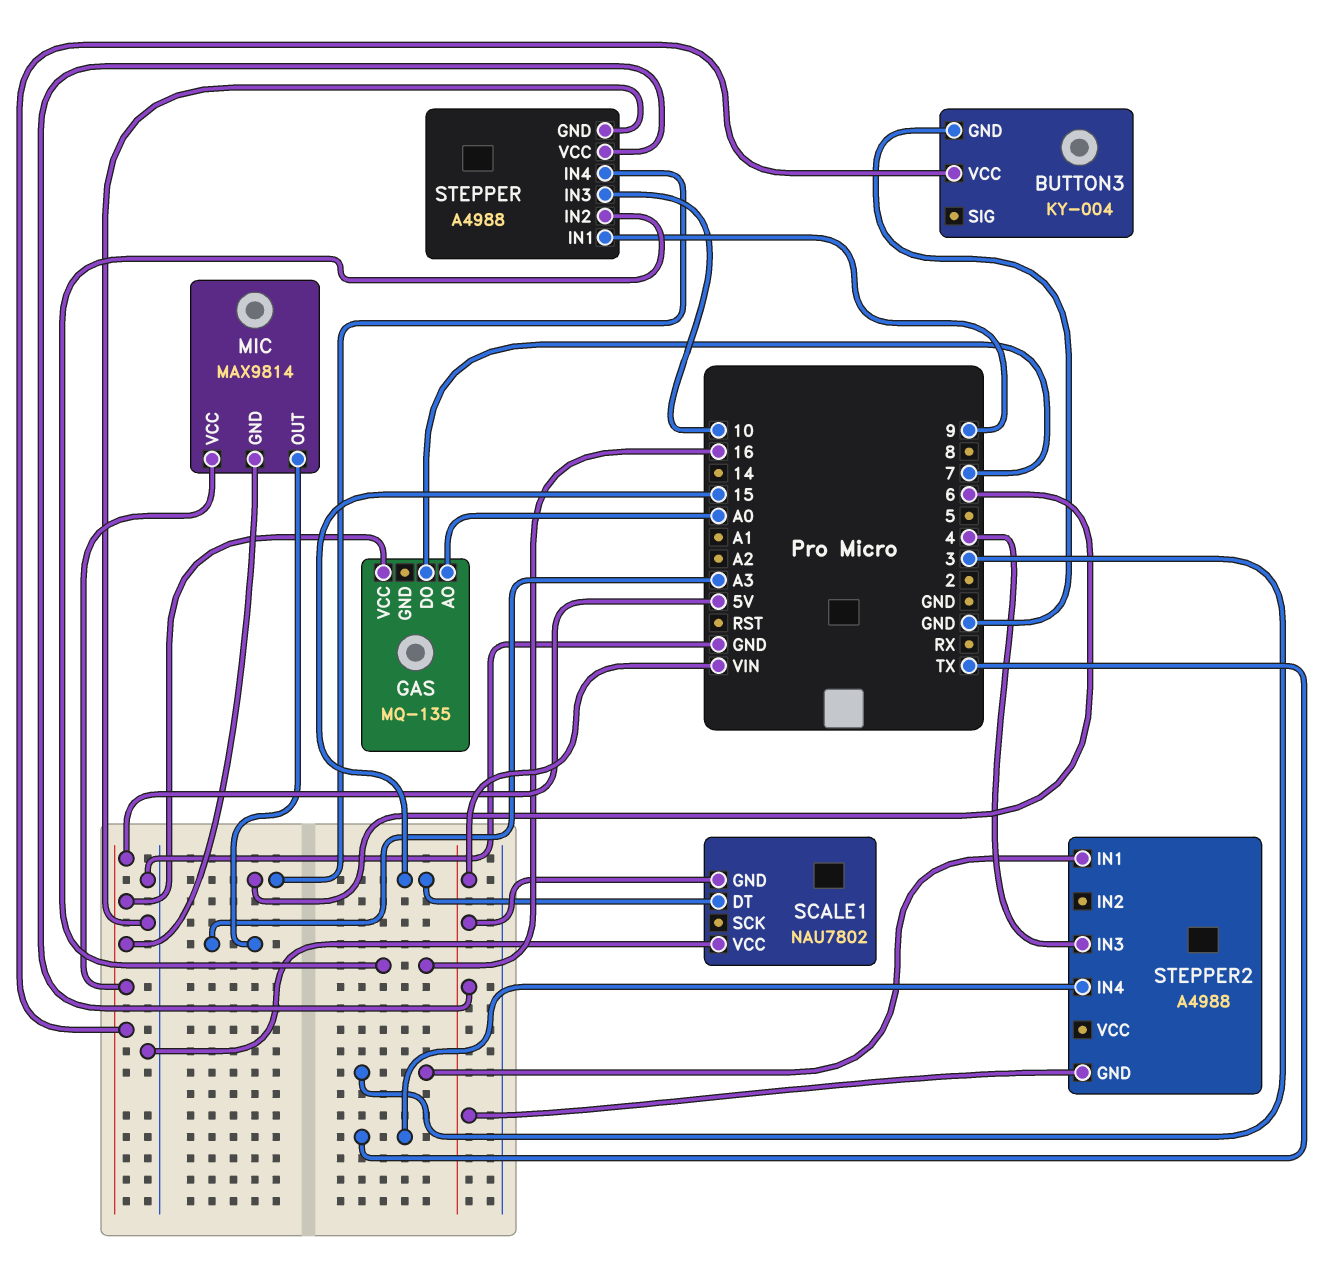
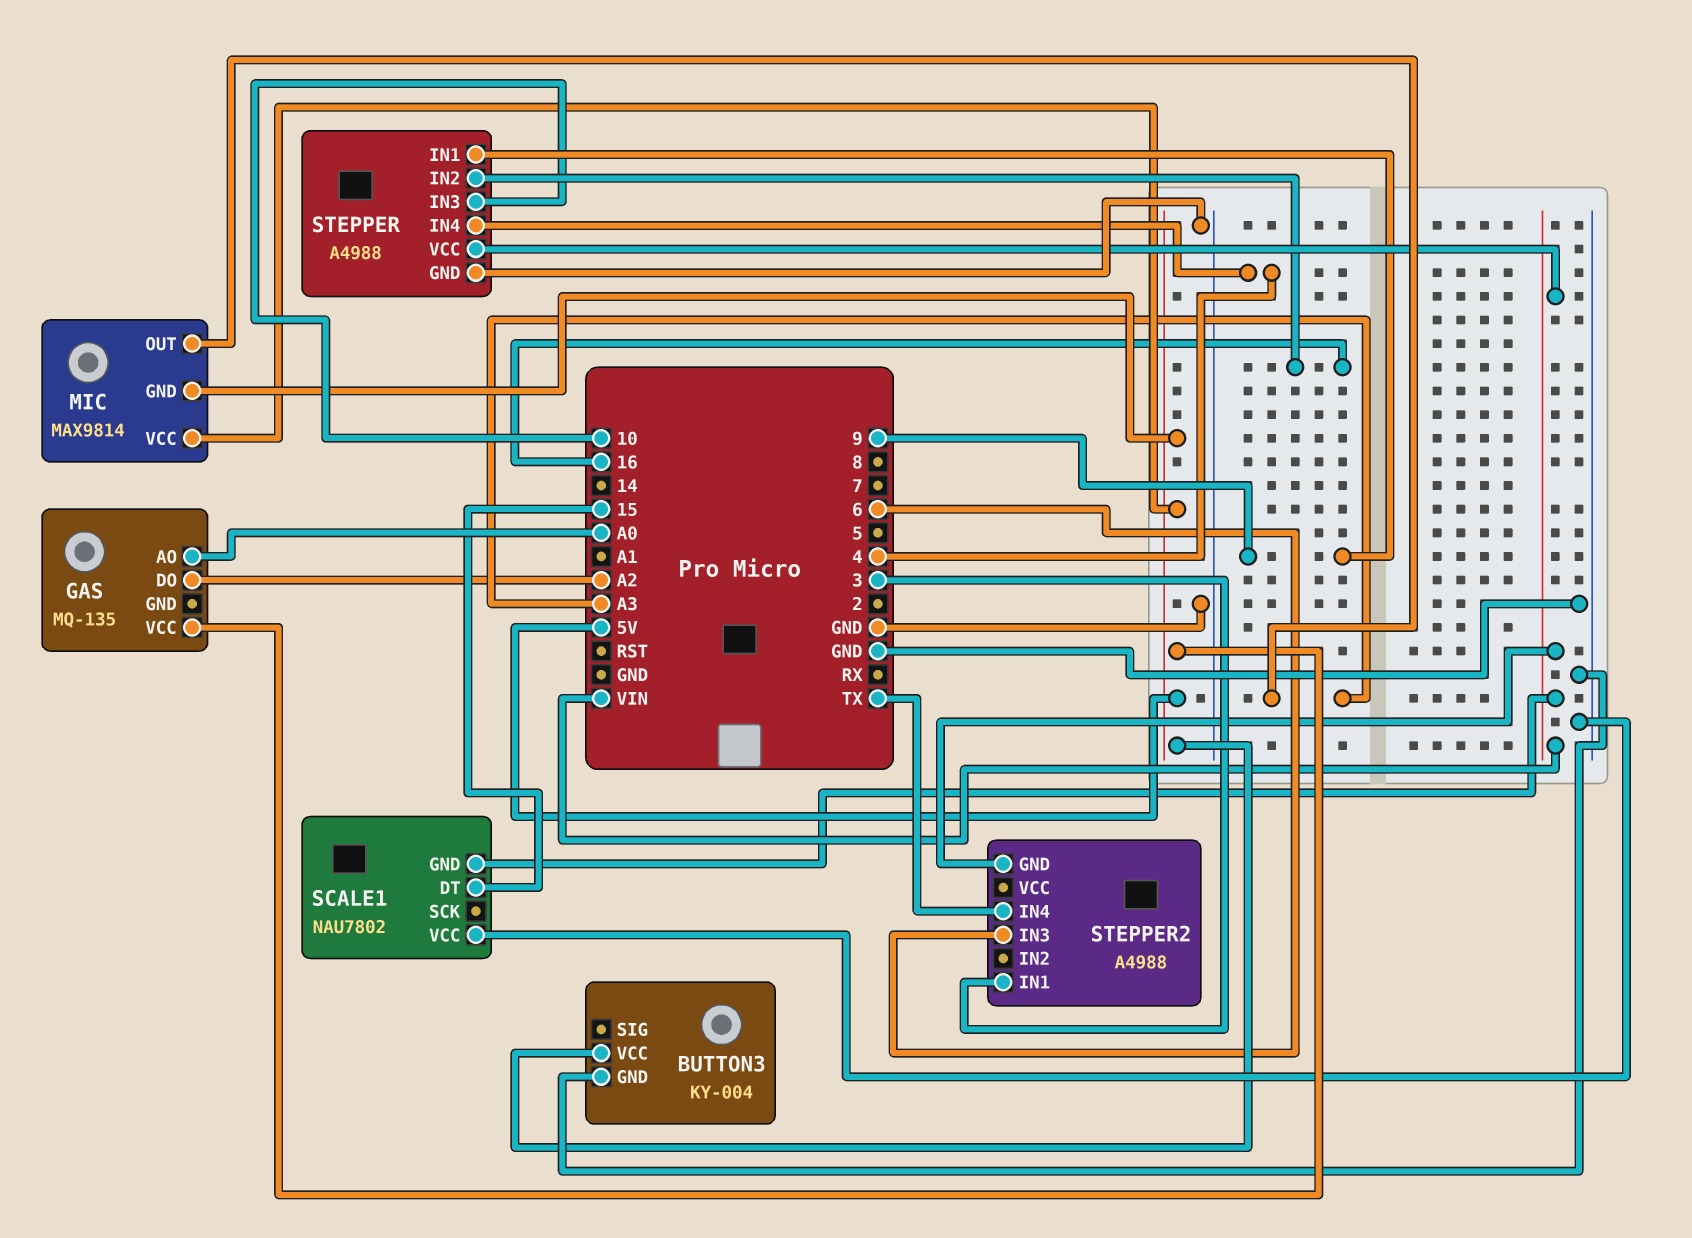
GAS pin DO: 7 -> A2
STEPPER pin IN4: 6 -> 4
STEPPER2 pin IN3: 4 -> 6

